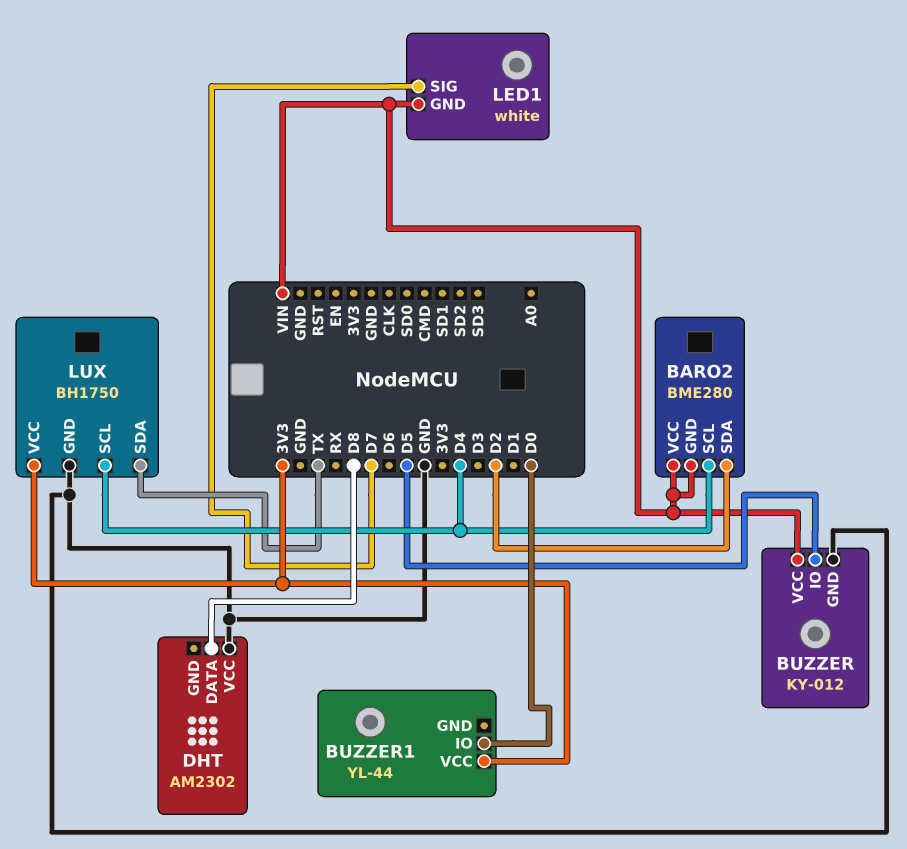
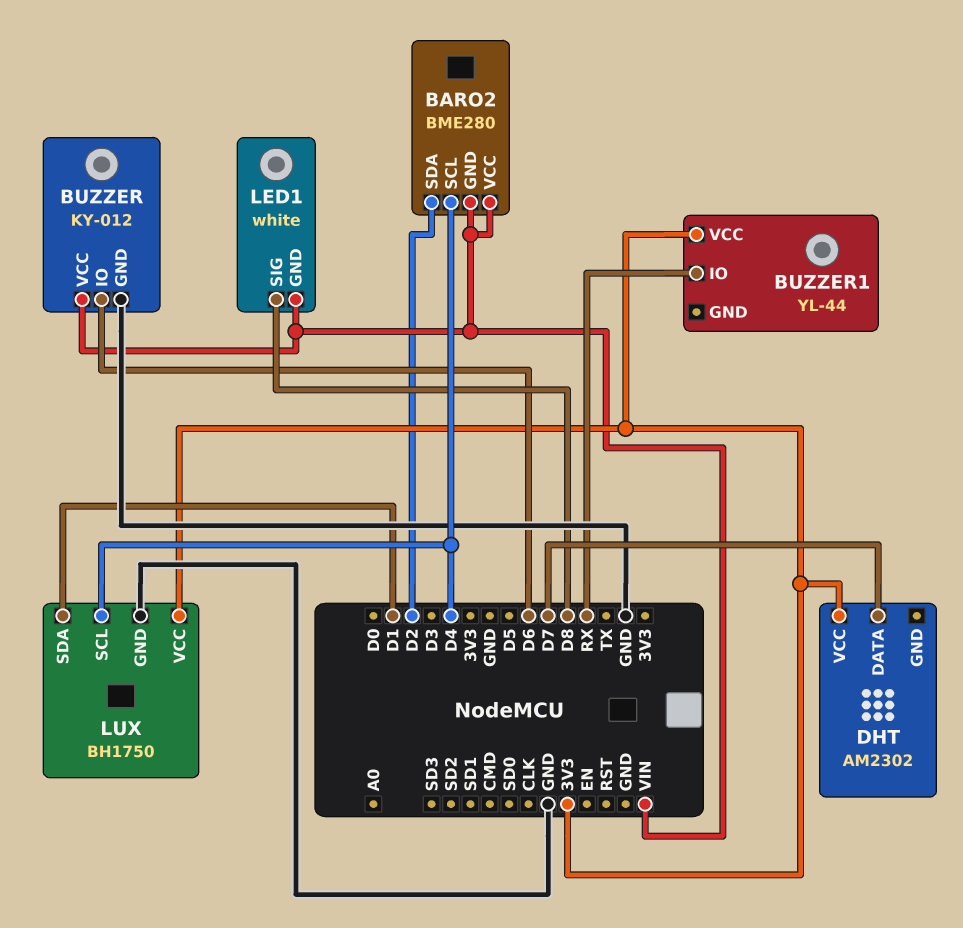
BUZZER pin IO: D5 -> D6
BUZZER1 pin IO: D0 -> RX
DHT pin DATA: D8 -> D7
DHT pin VCC: GND -> 3V3
LED1 pin SIG: D7 -> D8
LUX pin SDA: TX -> D1

